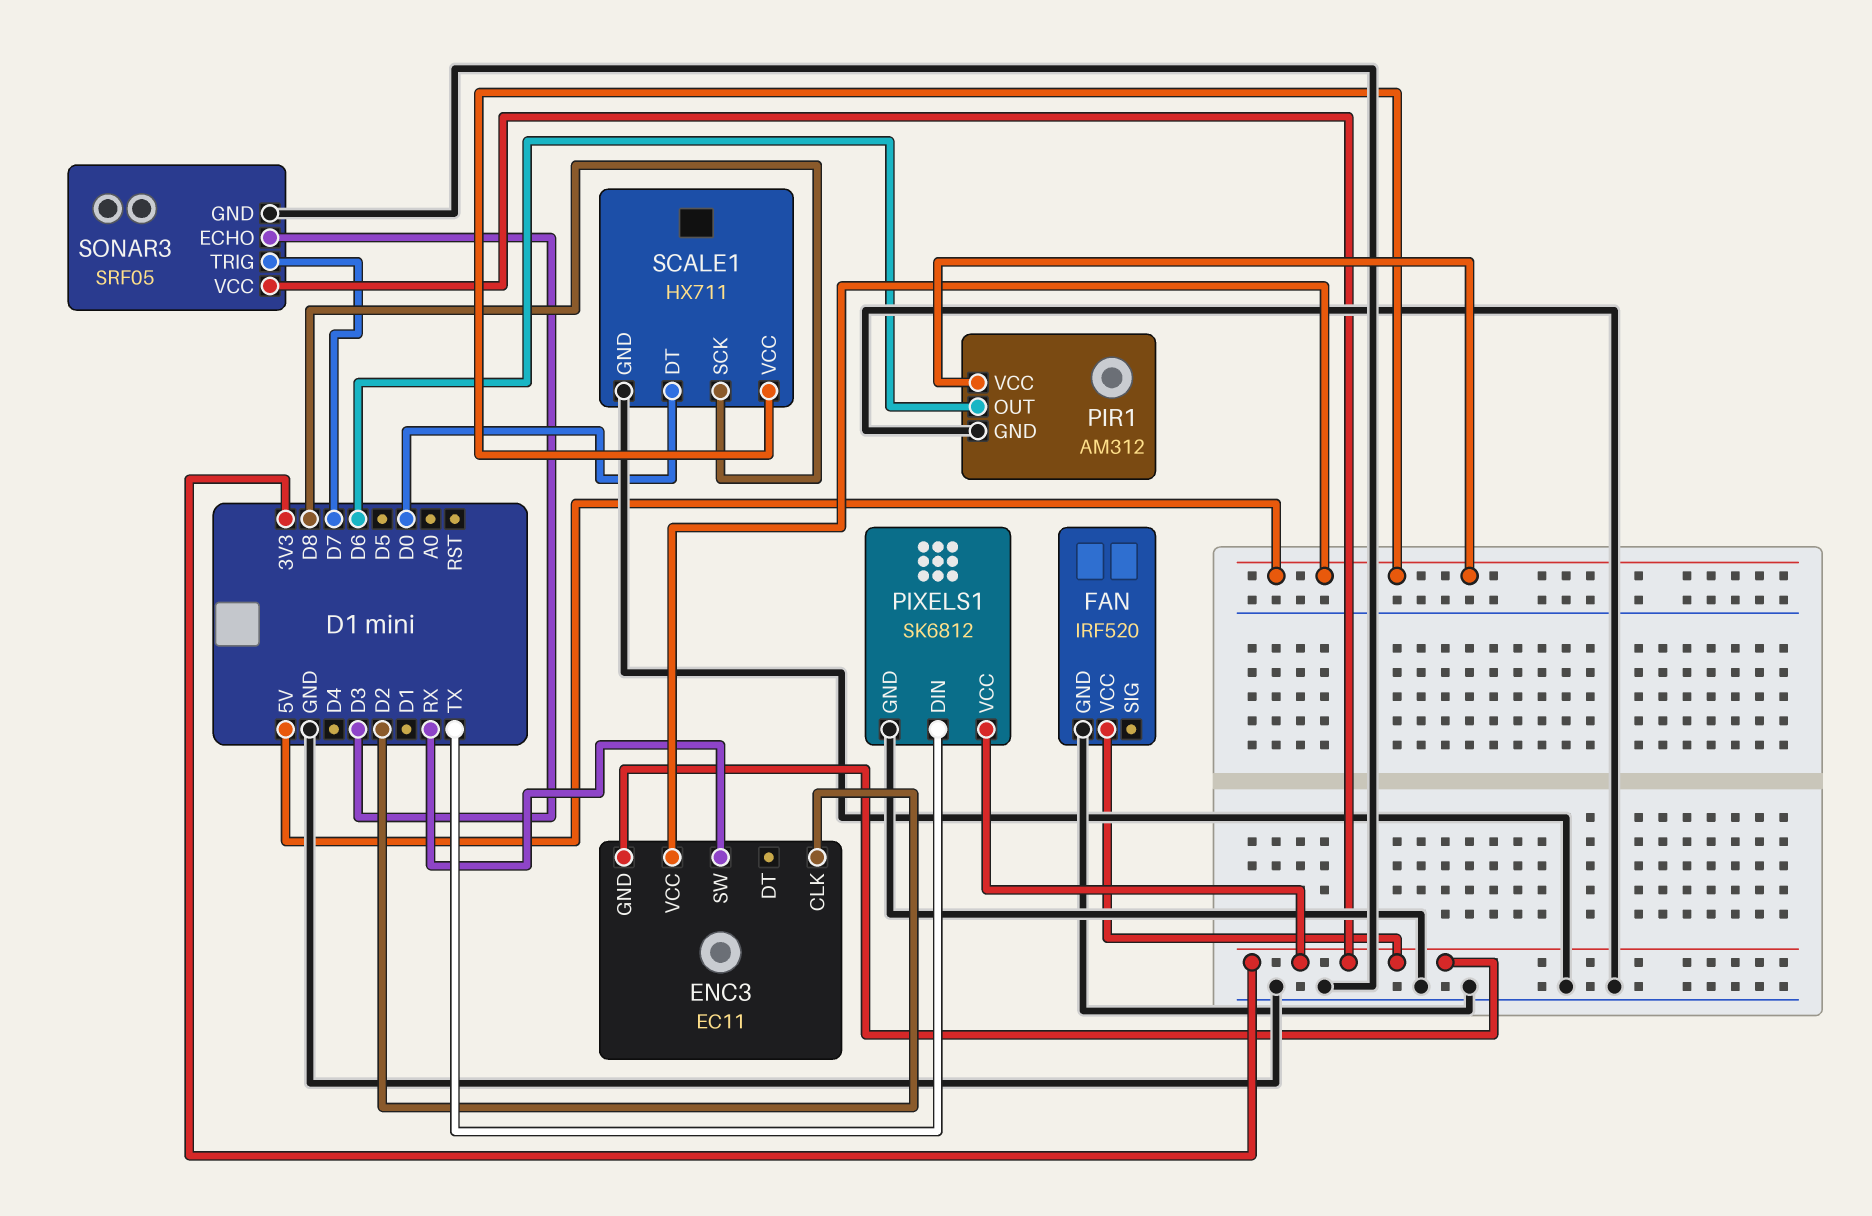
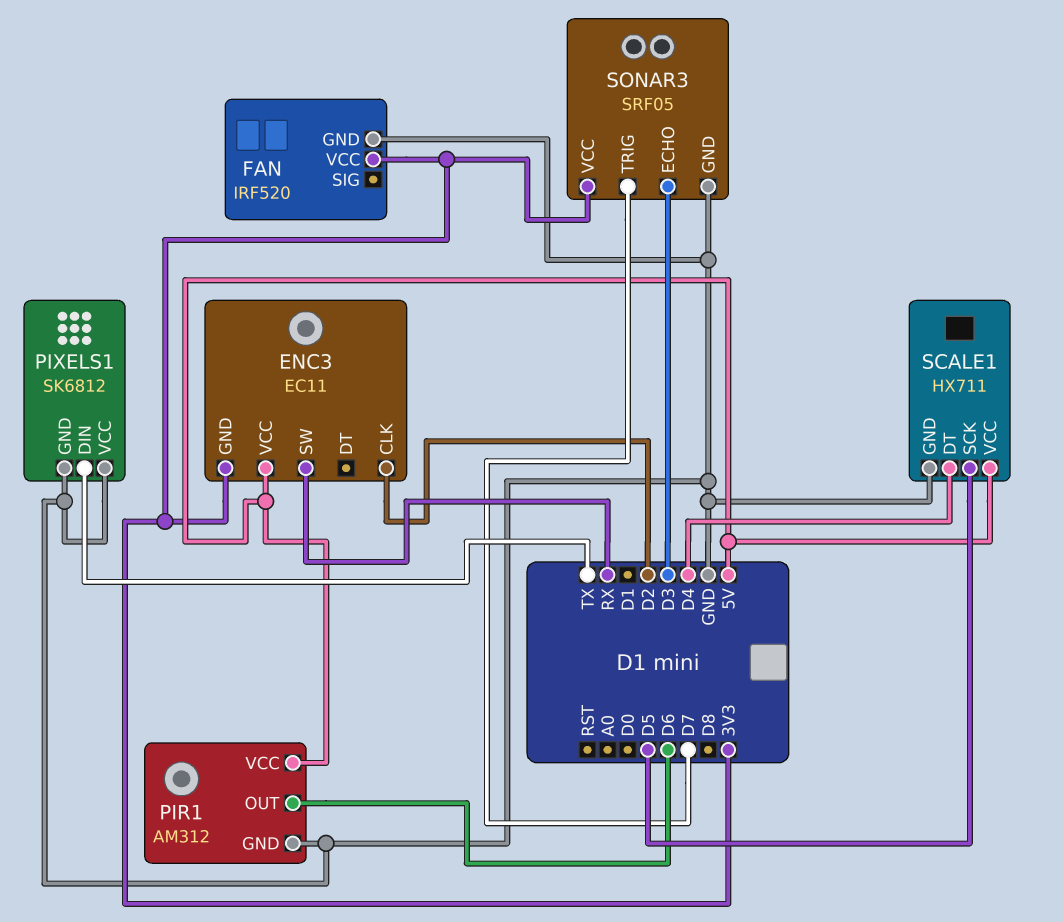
PIXELS1 pin VCC: 3V3 -> GND
SCALE1 pin DT: D0 -> D4
SCALE1 pin SCK: D8 -> D5

